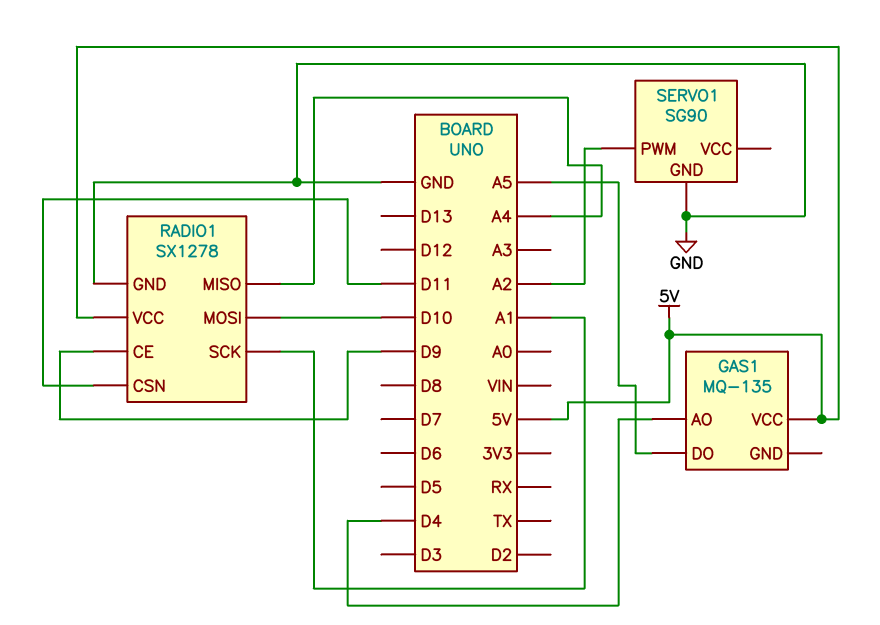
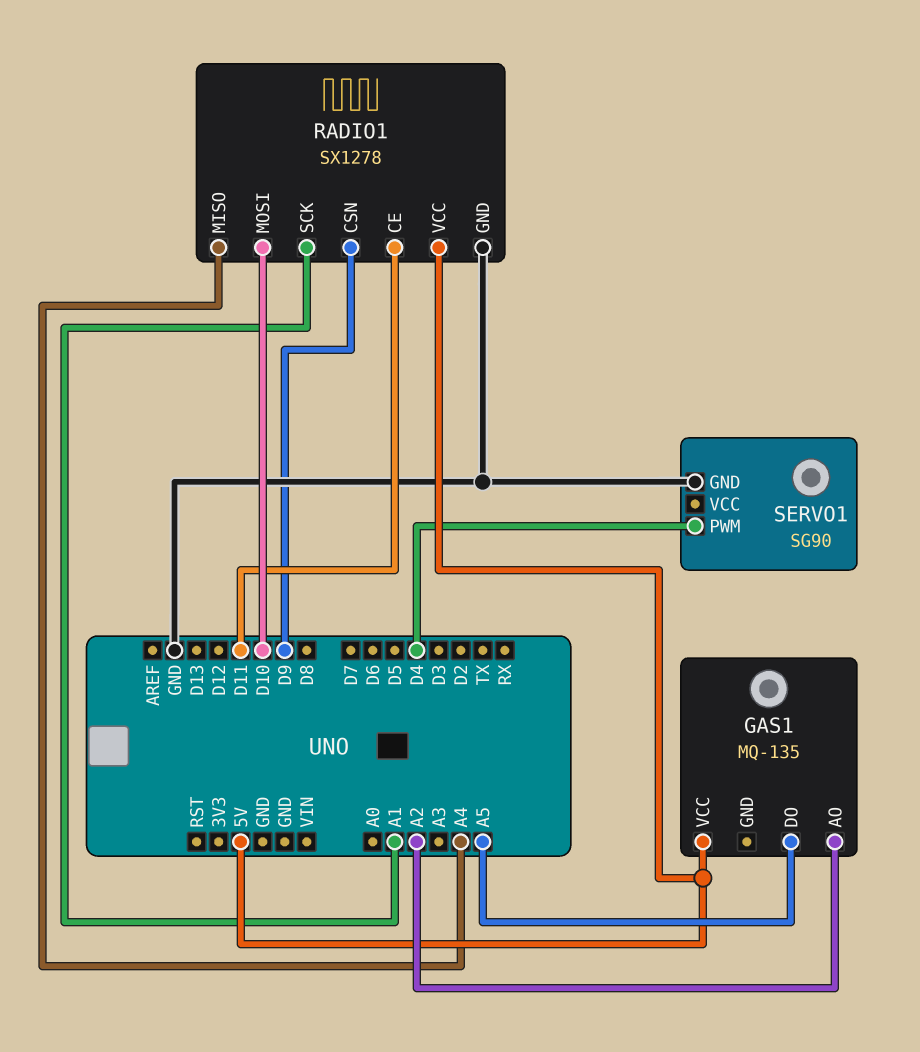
GAS1 pin AO: D4 -> A2
RADIO1 pin CE: D9 -> D11
RADIO1 pin CSN: D11 -> D9
SERVO1 pin PWM: A2 -> D4

